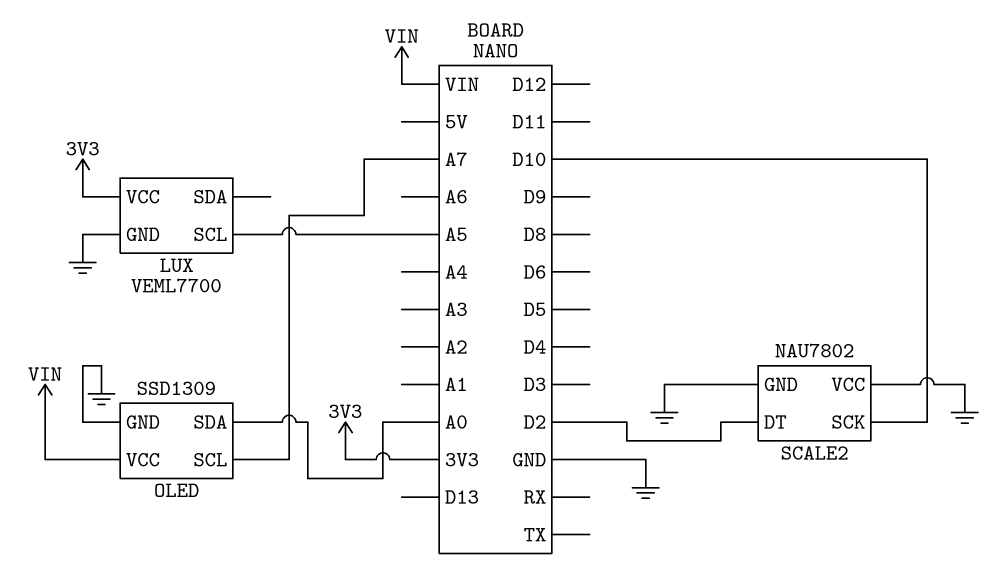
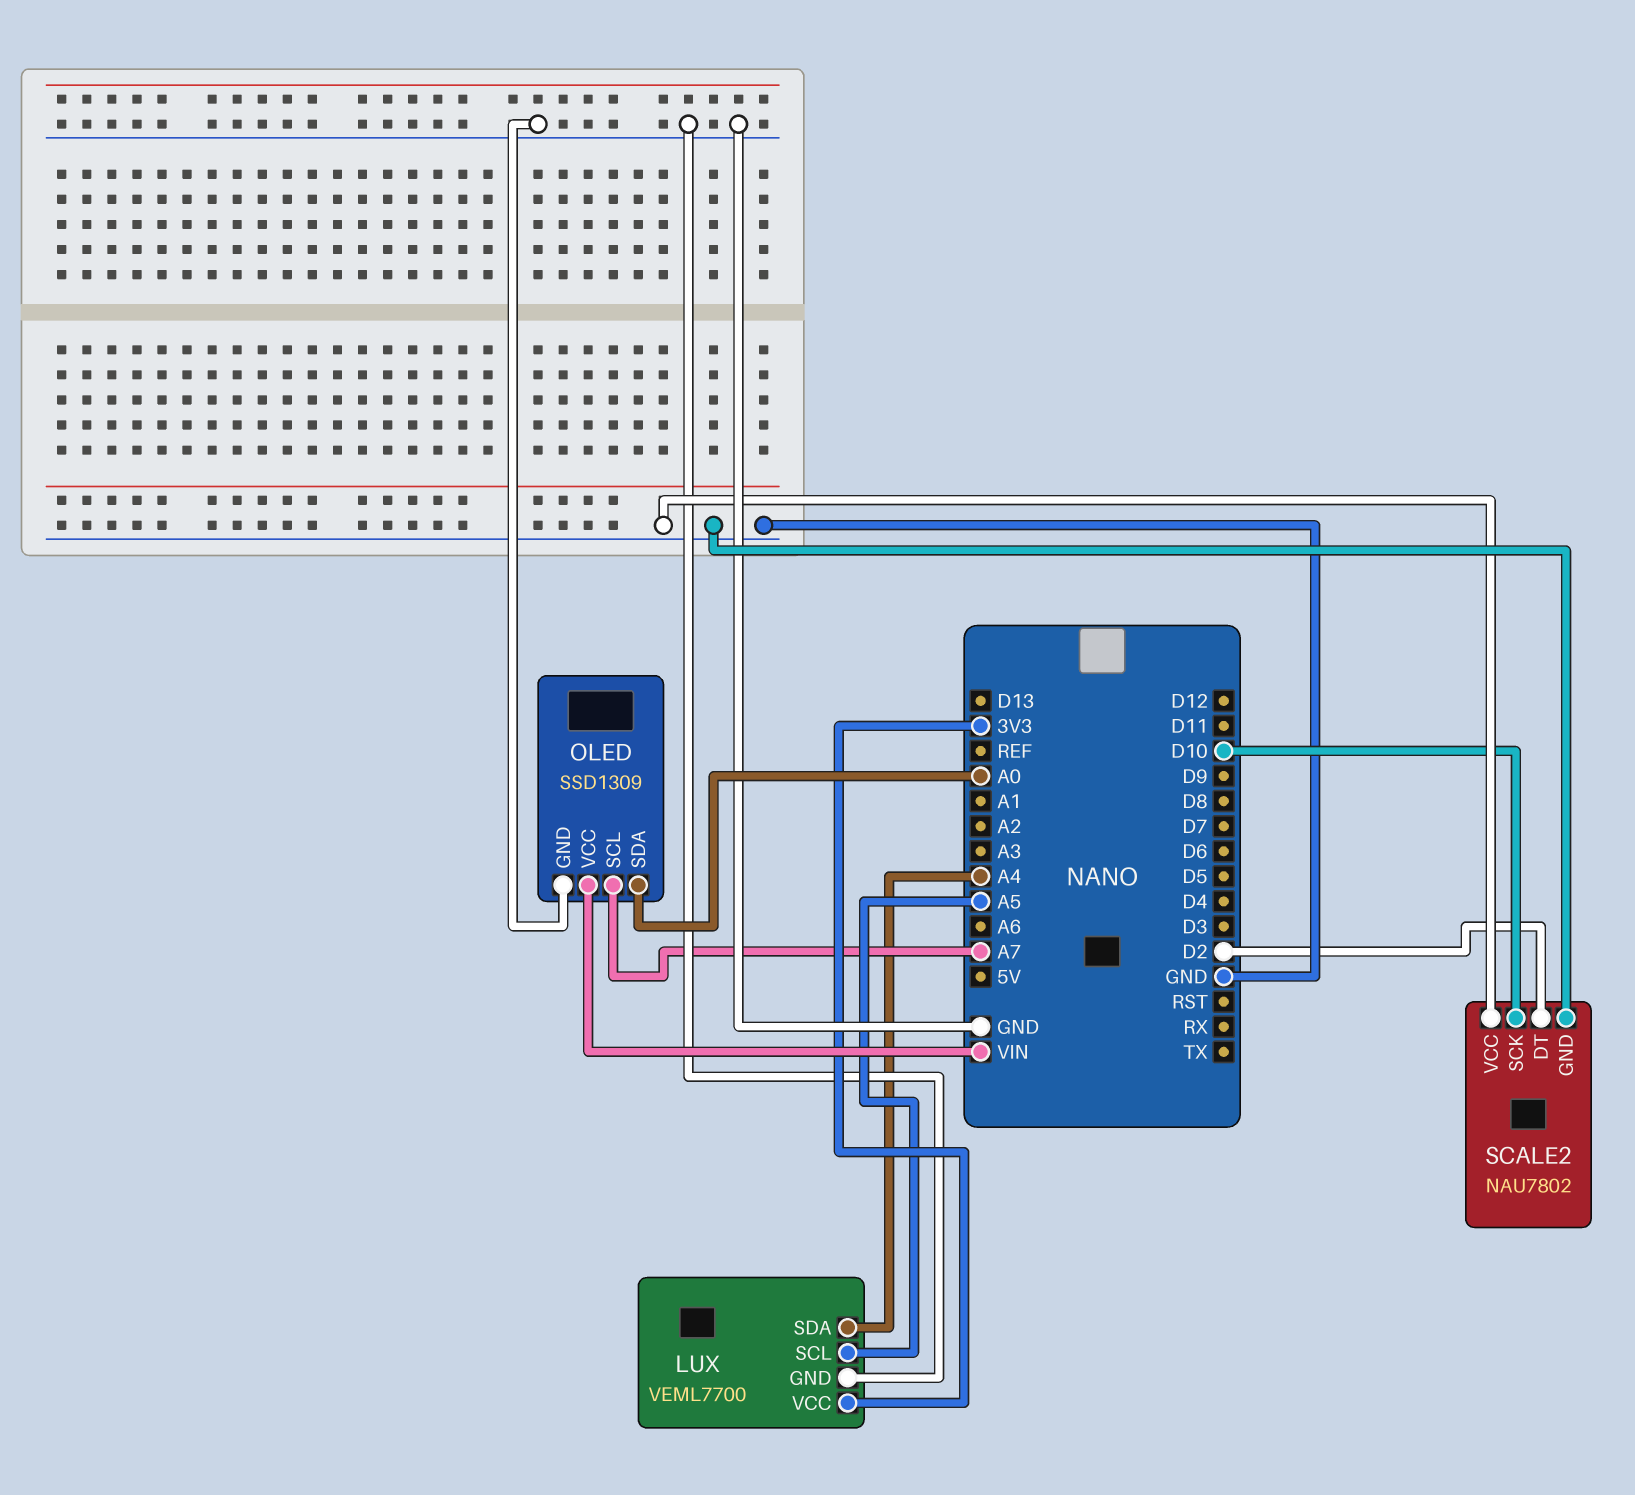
LUX pin SDA: none -> A4

